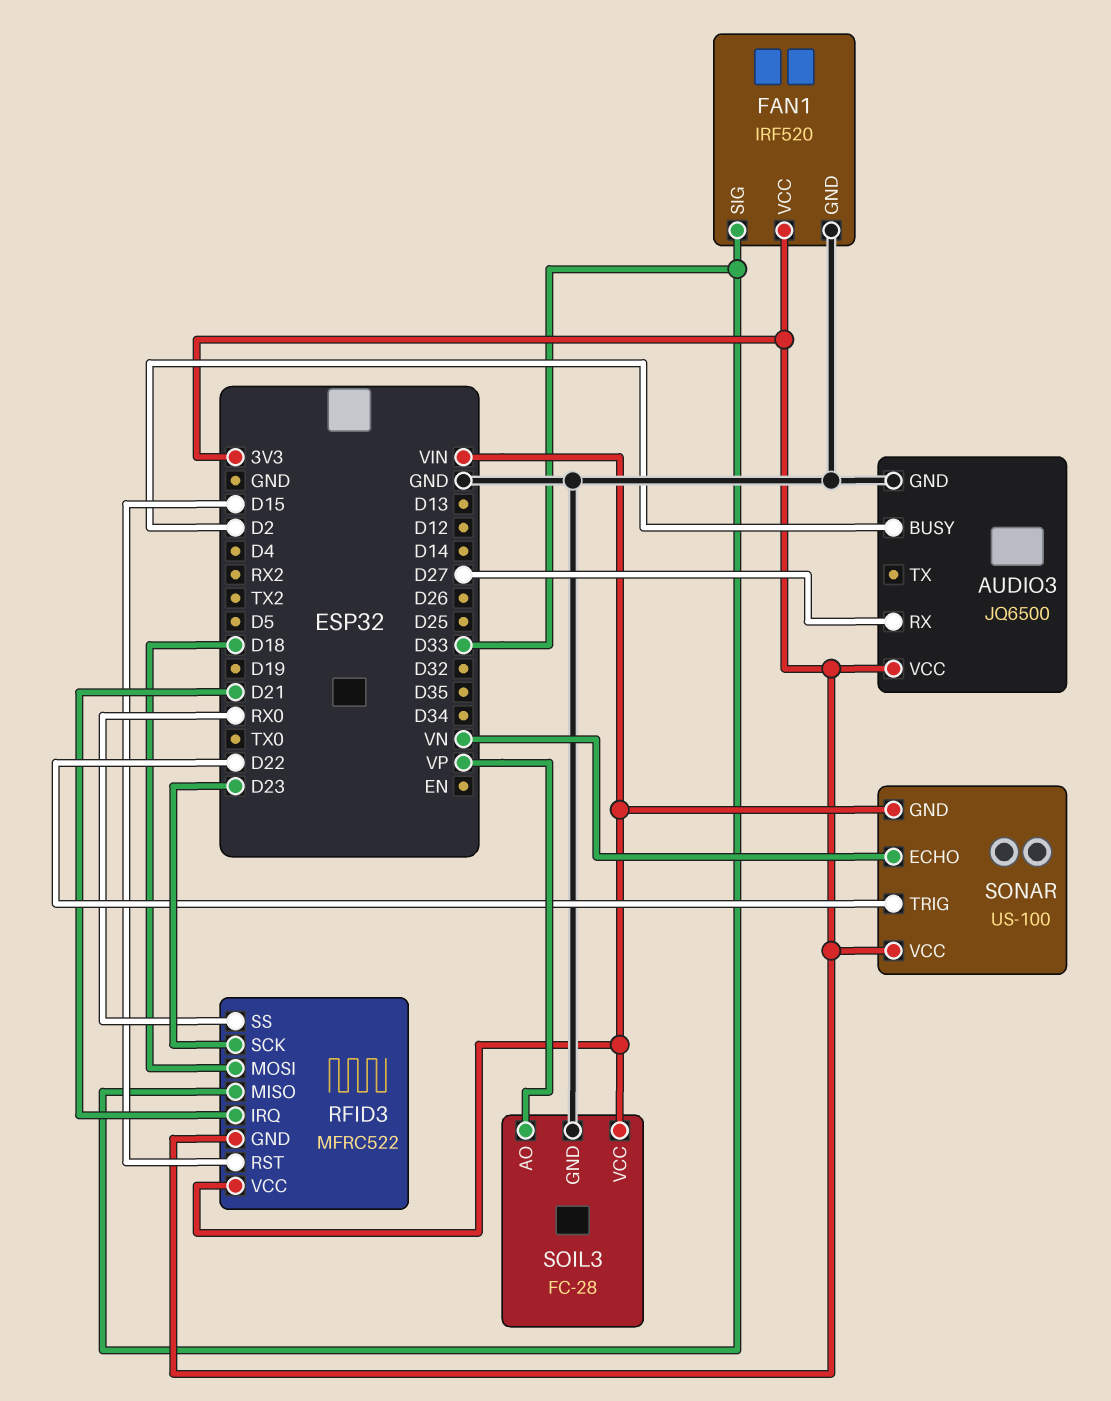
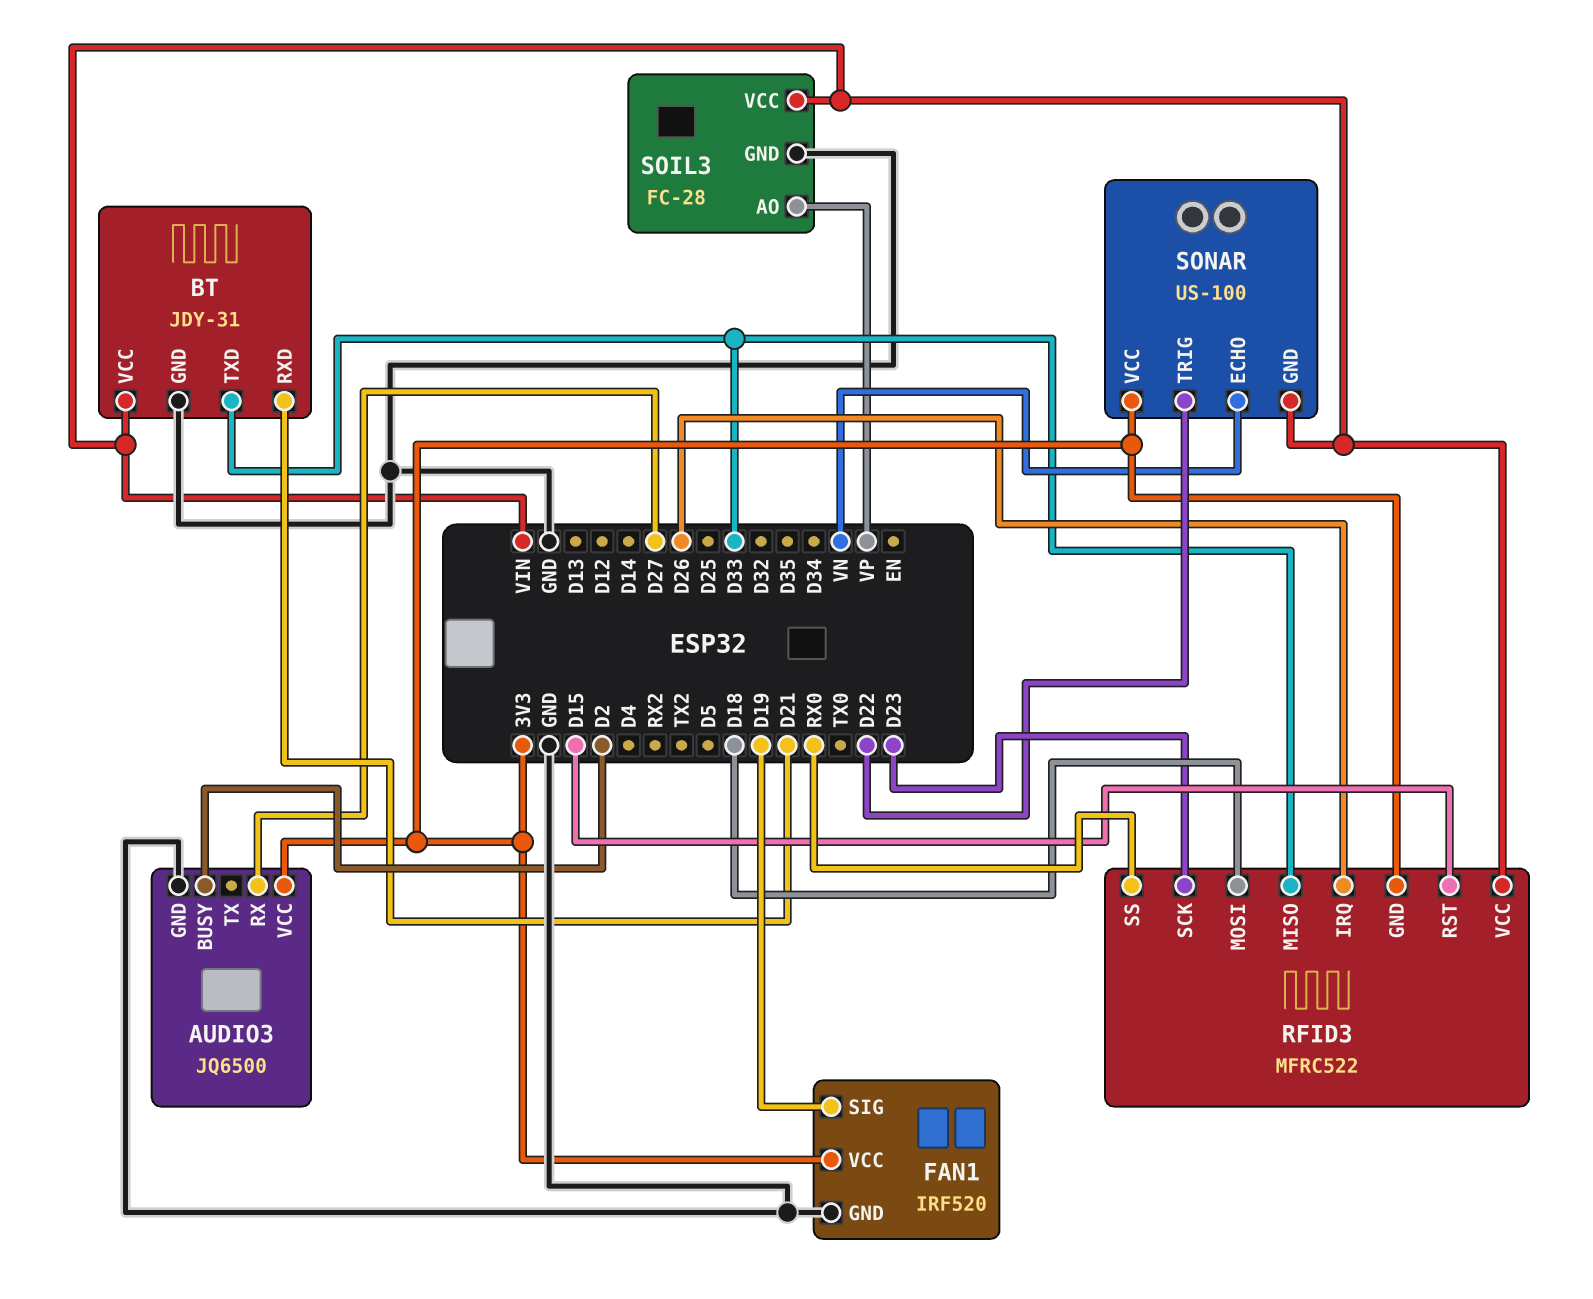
BT: none -> JDY-31
BT pin GND: none -> GND
BT pin RXD: none -> D21
BT pin TXD: none -> D33
BT pin VCC: none -> VIN
FAN1 pin SIG: D33 -> D19
RFID3 pin IRQ: D21 -> D26

